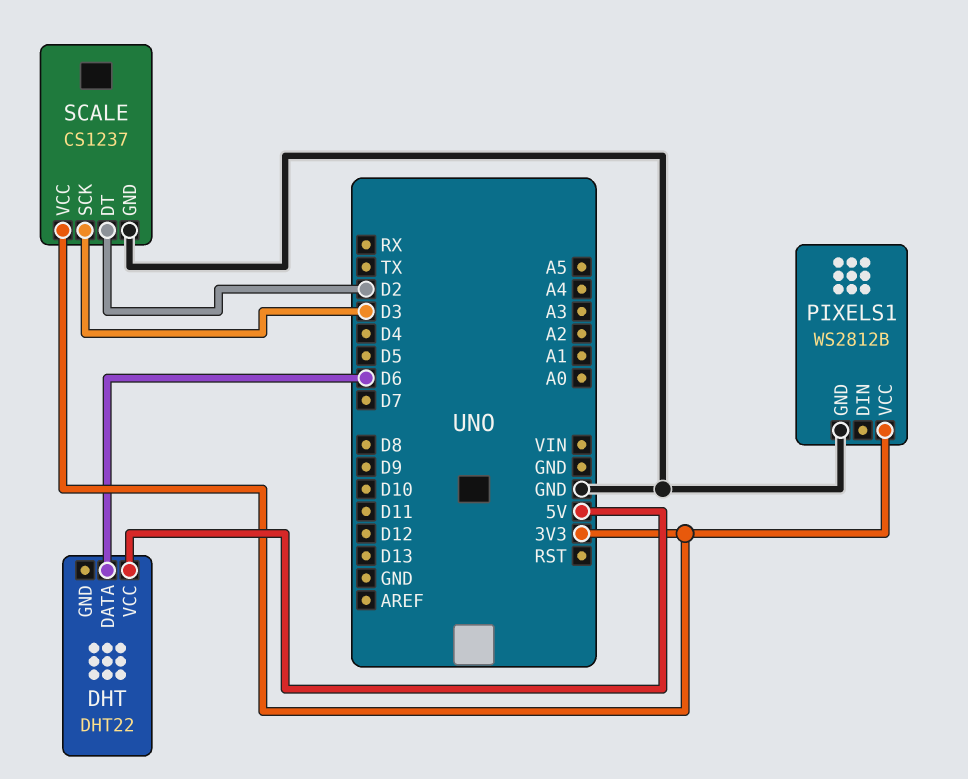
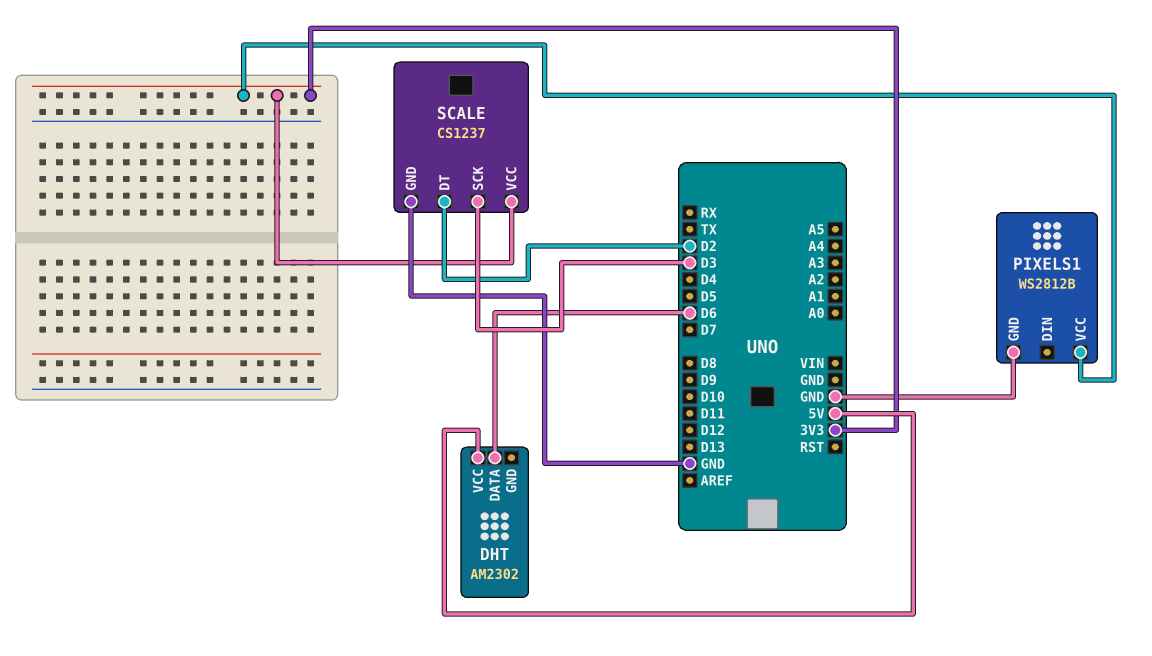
DHT: DHT22 -> AM2302

